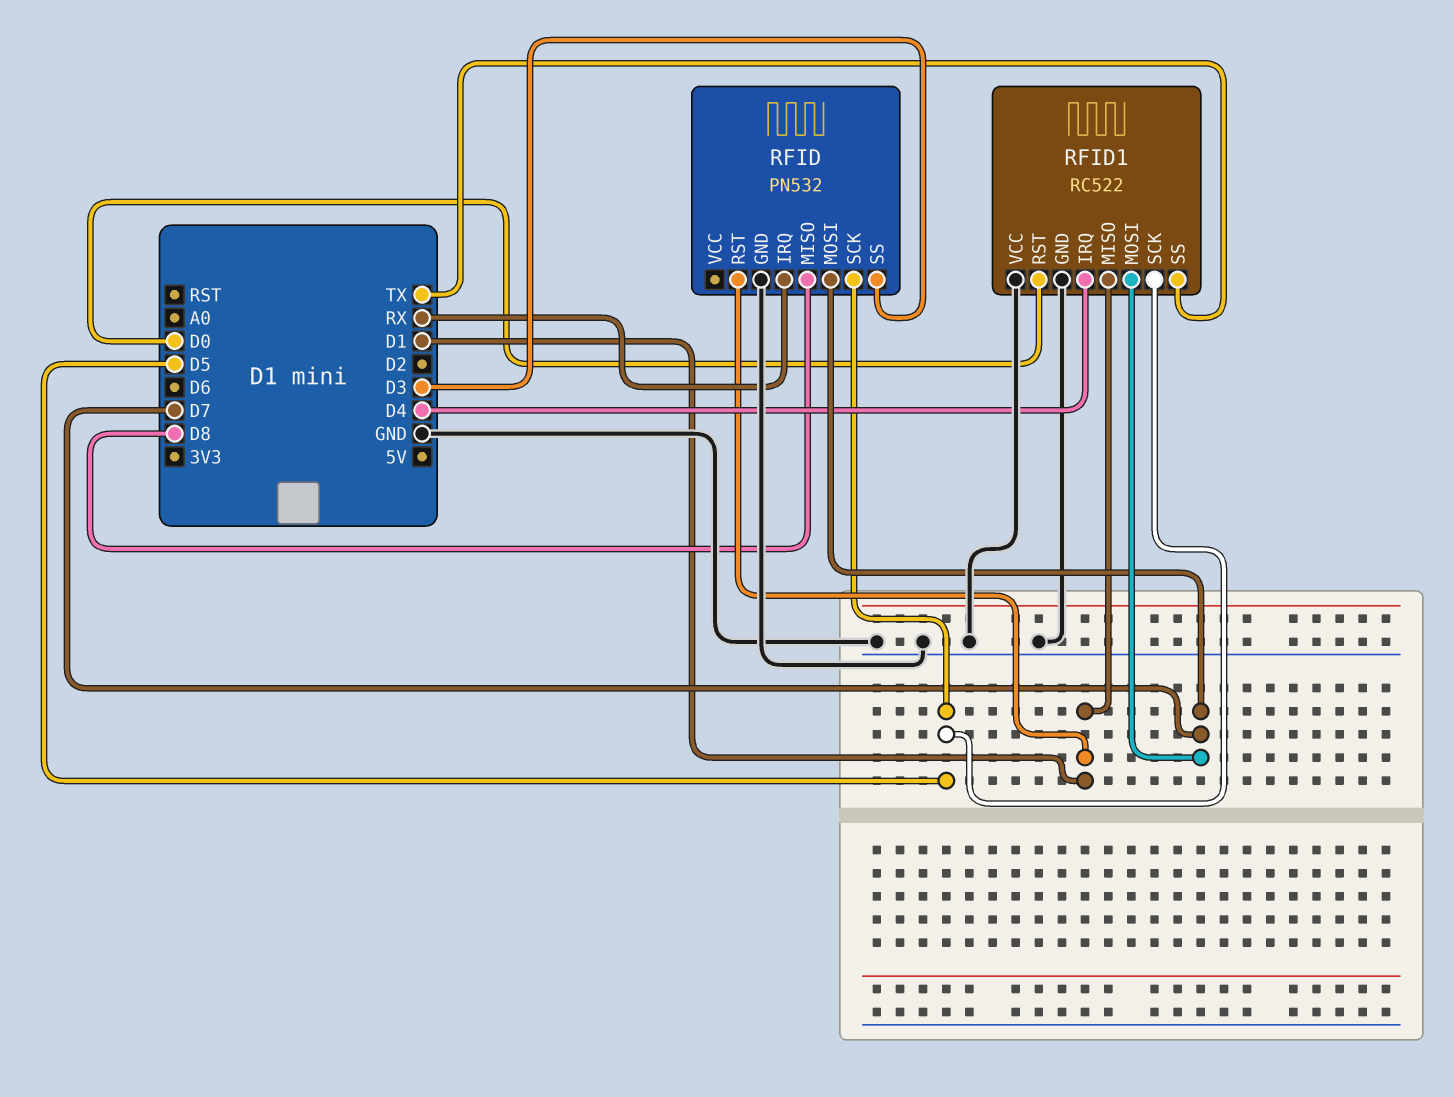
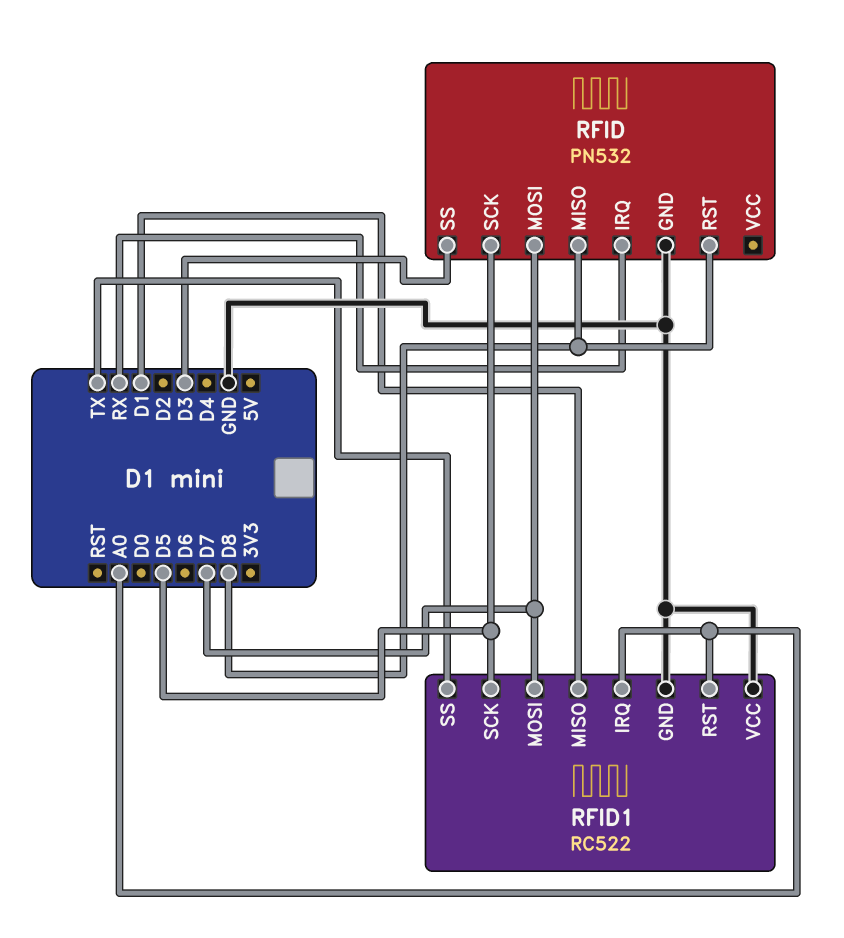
RFID pin RST: D1 -> D8
RFID1 pin IRQ: D4 -> A0
RFID1 pin RST: D0 -> A0

